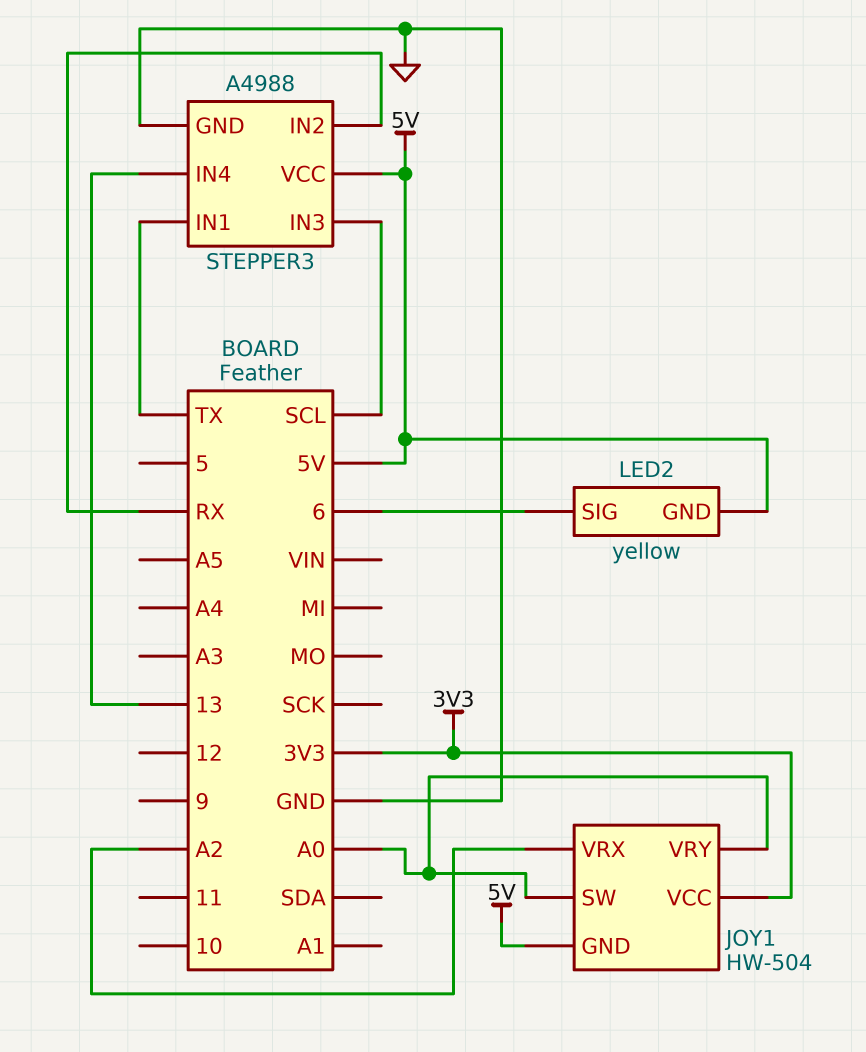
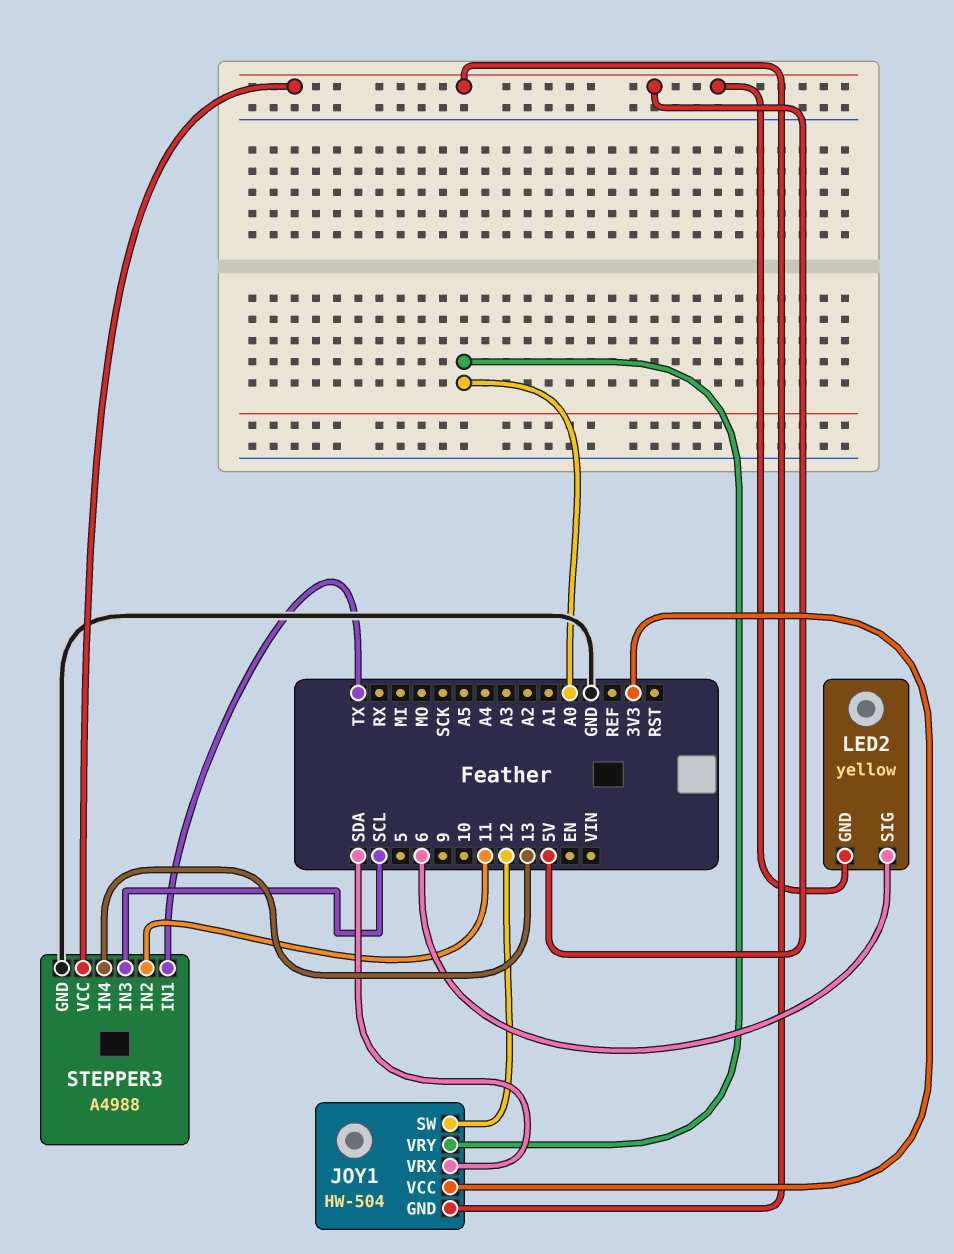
JOY1 pin SW: A0 -> 12
JOY1 pin VRX: A2 -> SDA
STEPPER3 pin IN2: RX -> 11

